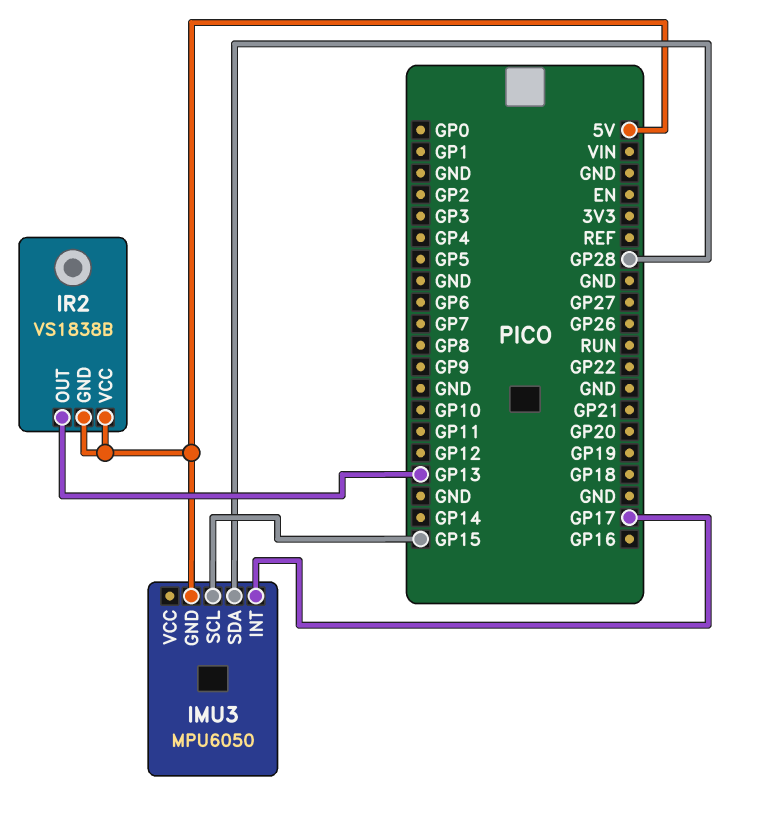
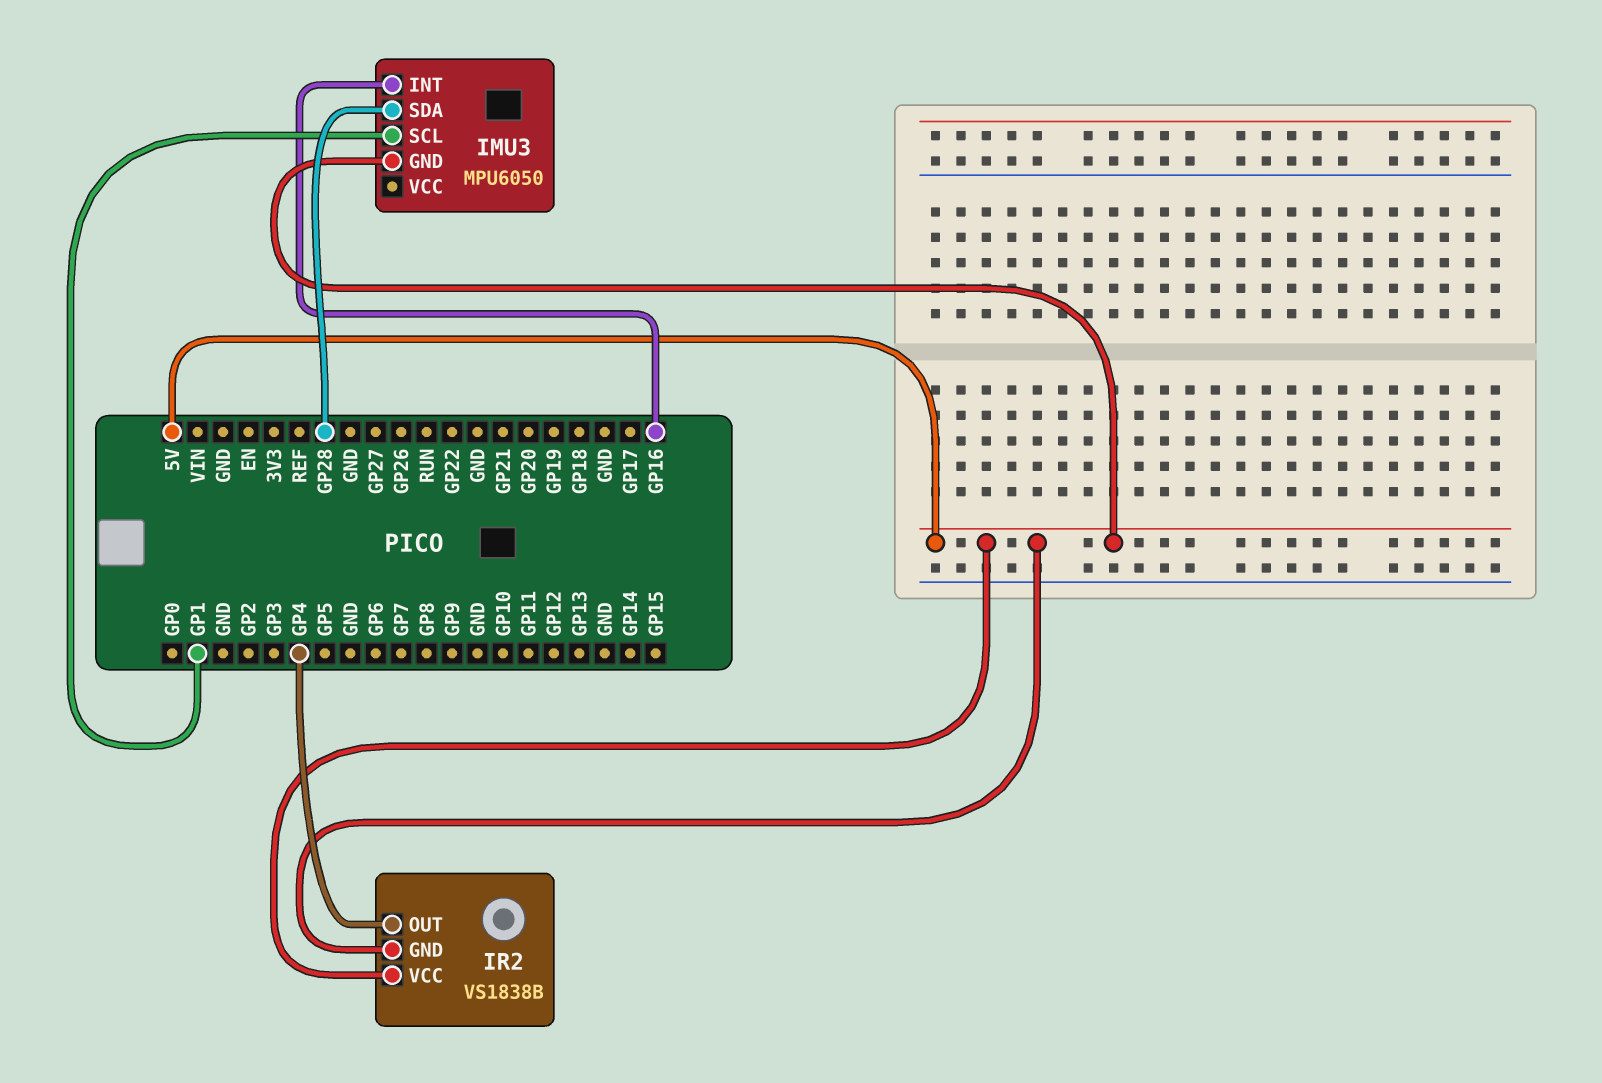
IMU3 pin INT: GP17 -> GP16
IMU3 pin SCL: GP15 -> GP1
IR2 pin OUT: GP13 -> GP4

